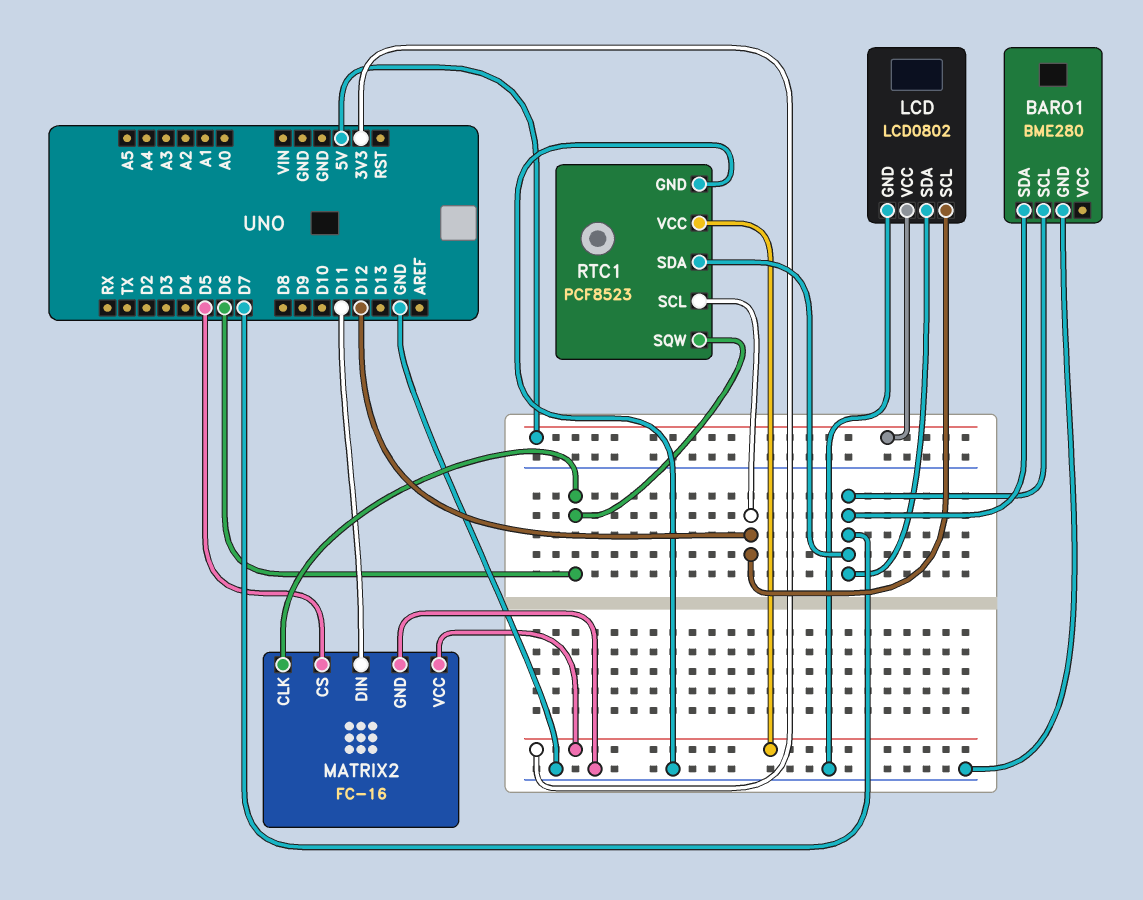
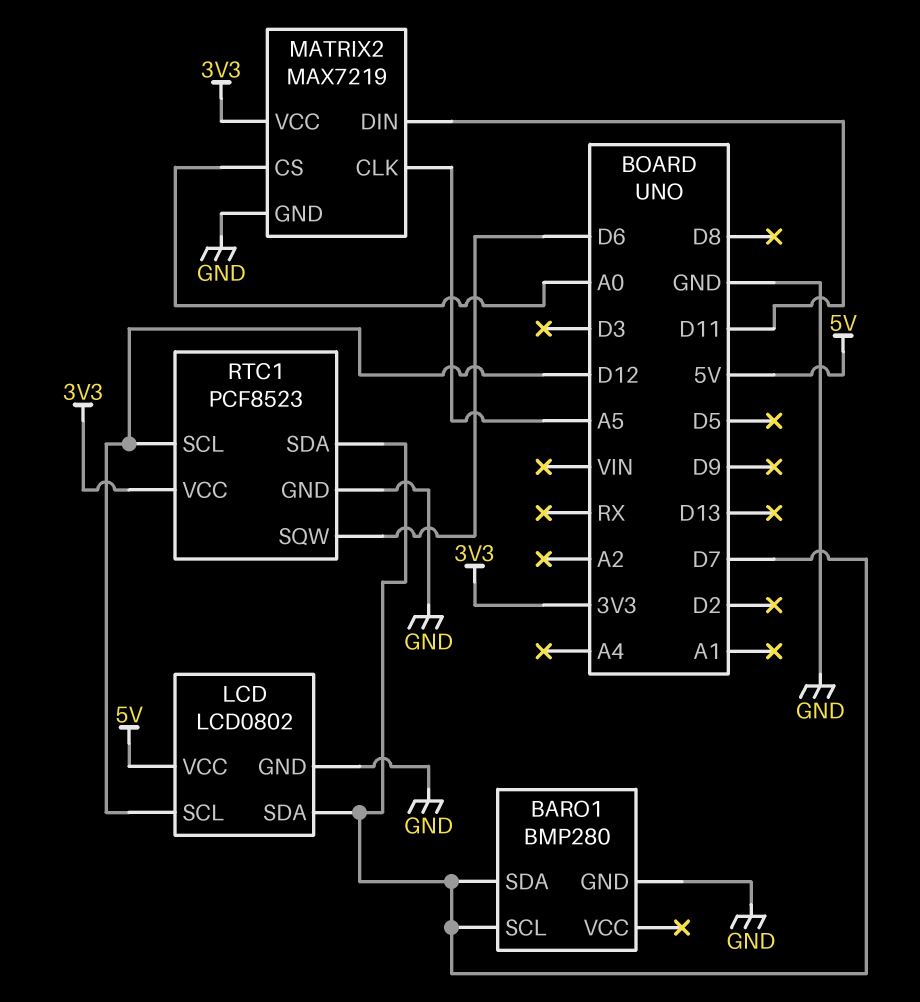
BARO1: BME280 -> BMP280
MATRIX2: FC-16 -> MAX7219
MATRIX2 pin CLK: D6 -> A5
MATRIX2 pin CS: D5 -> A0

